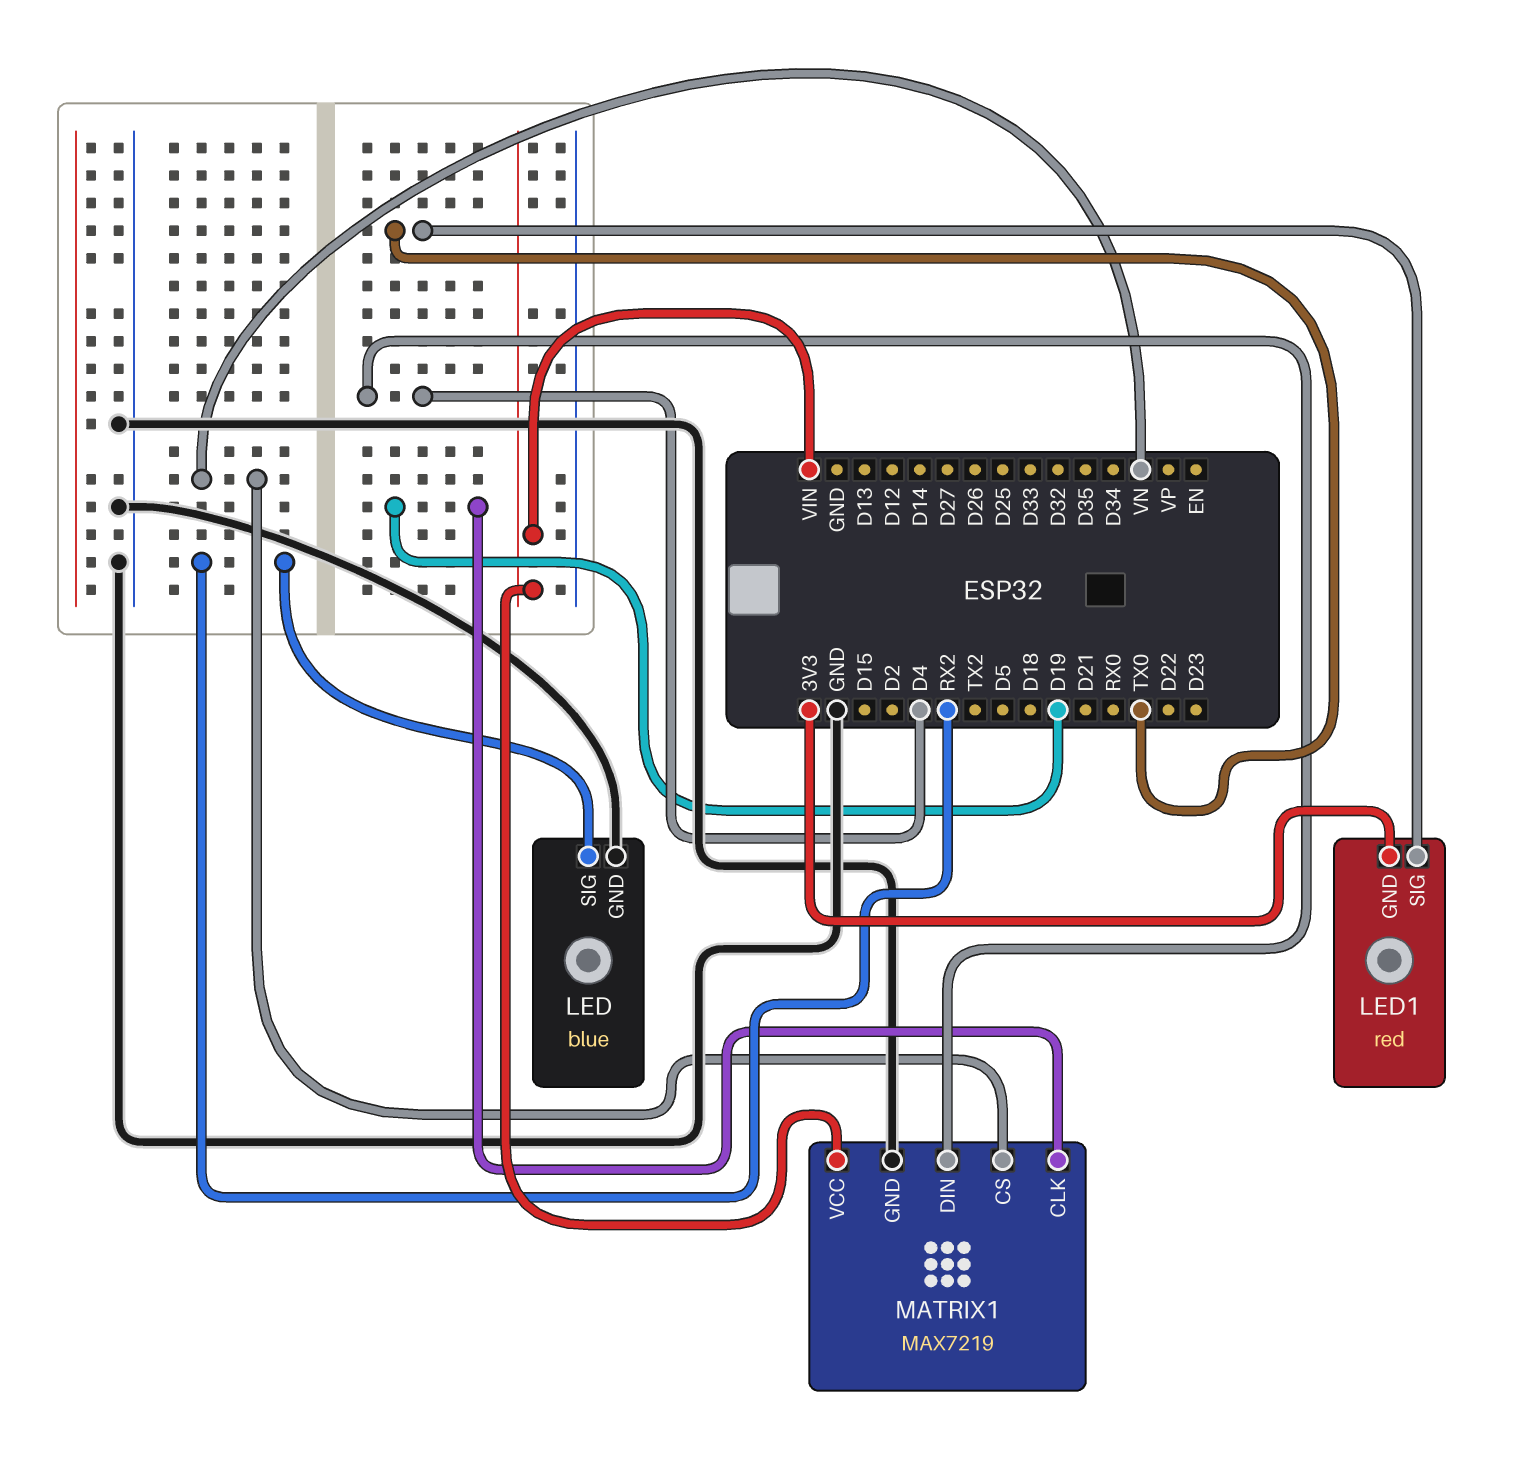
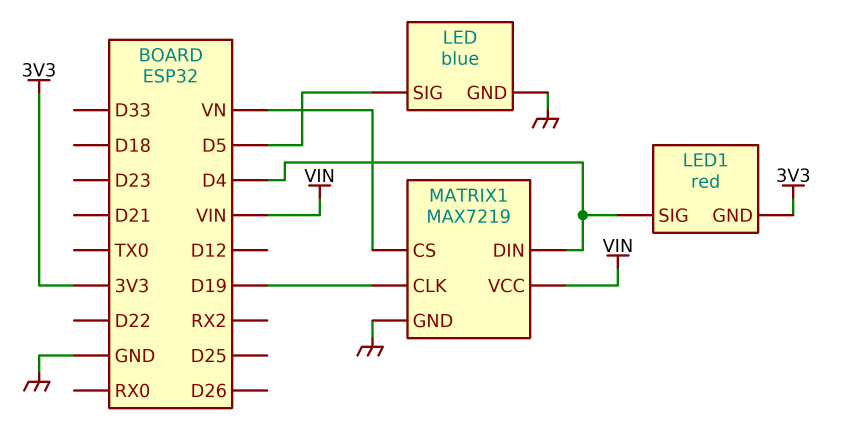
LED pin SIG: RX2 -> D5
LED1 pin SIG: TX0 -> D4

